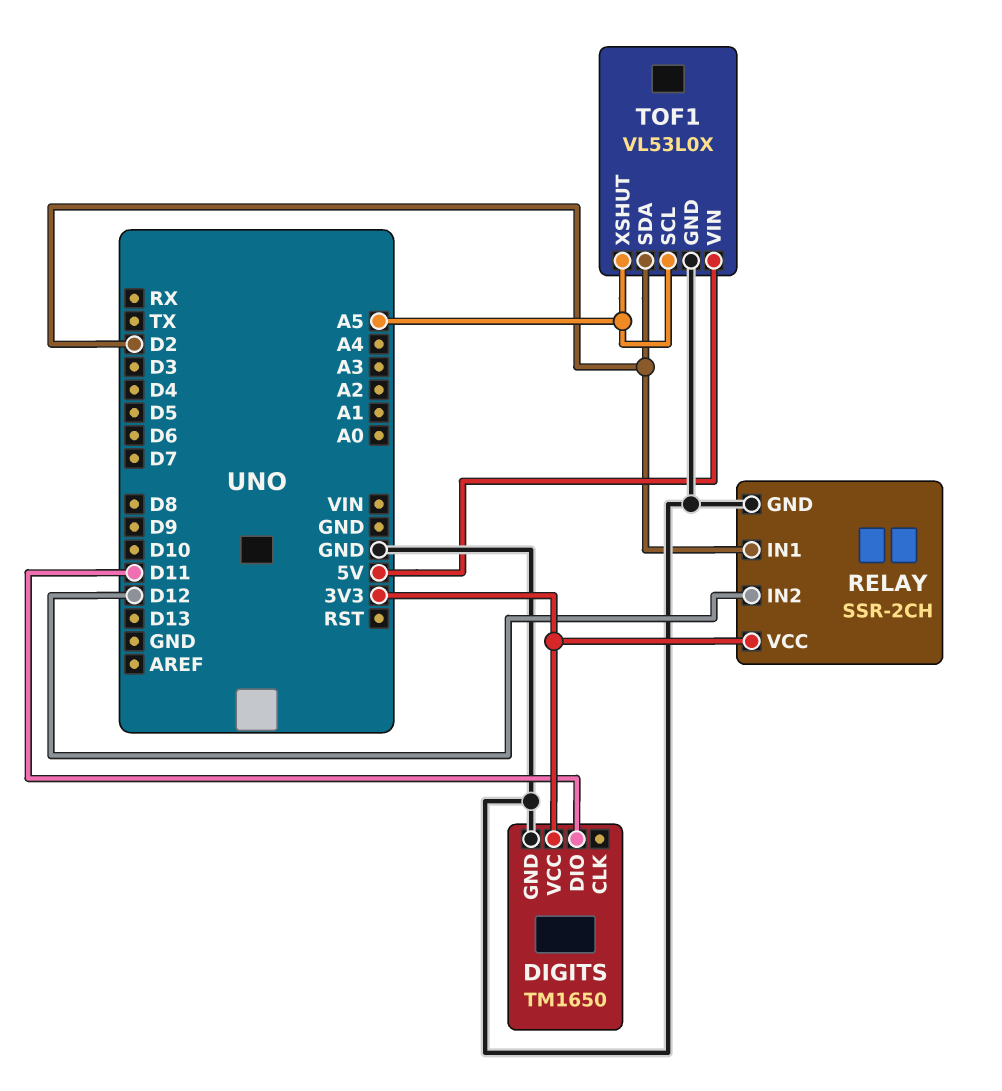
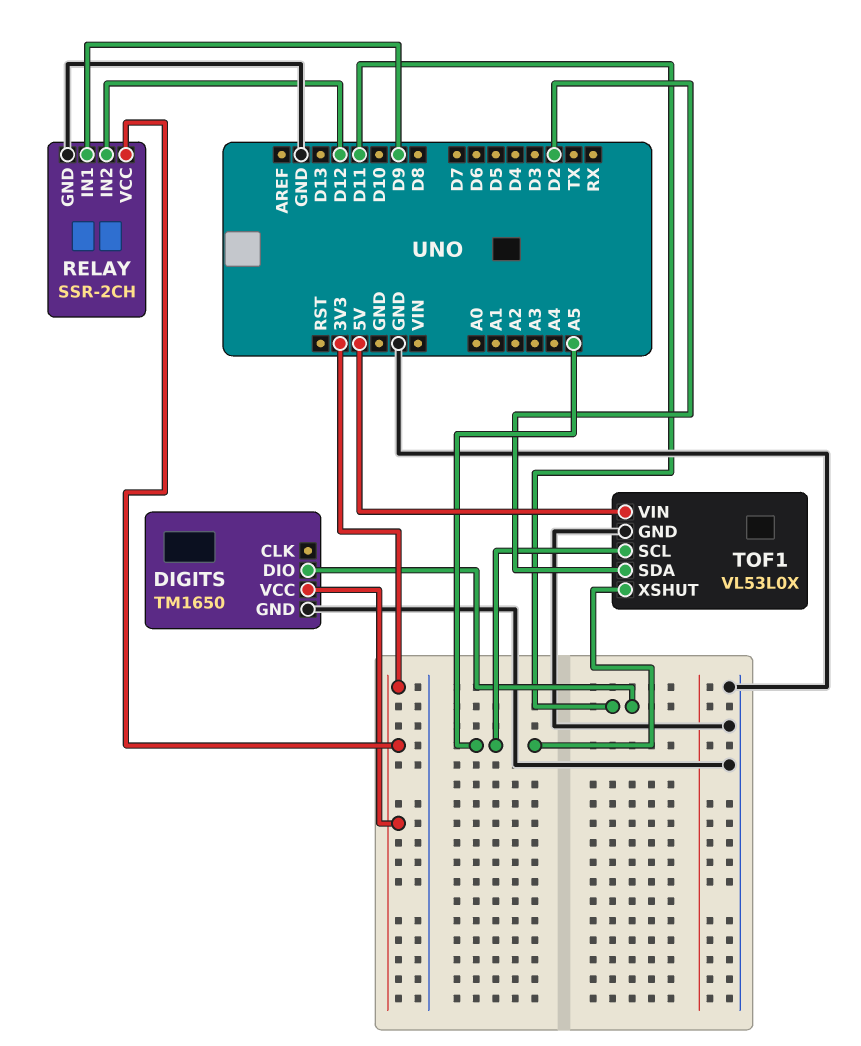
RELAY pin IN1: D2 -> D9

